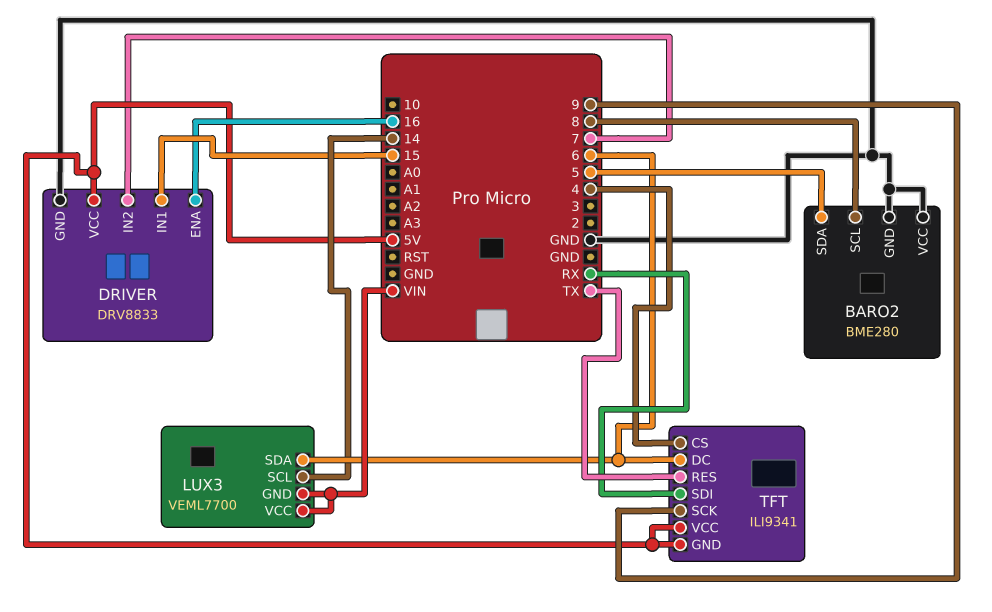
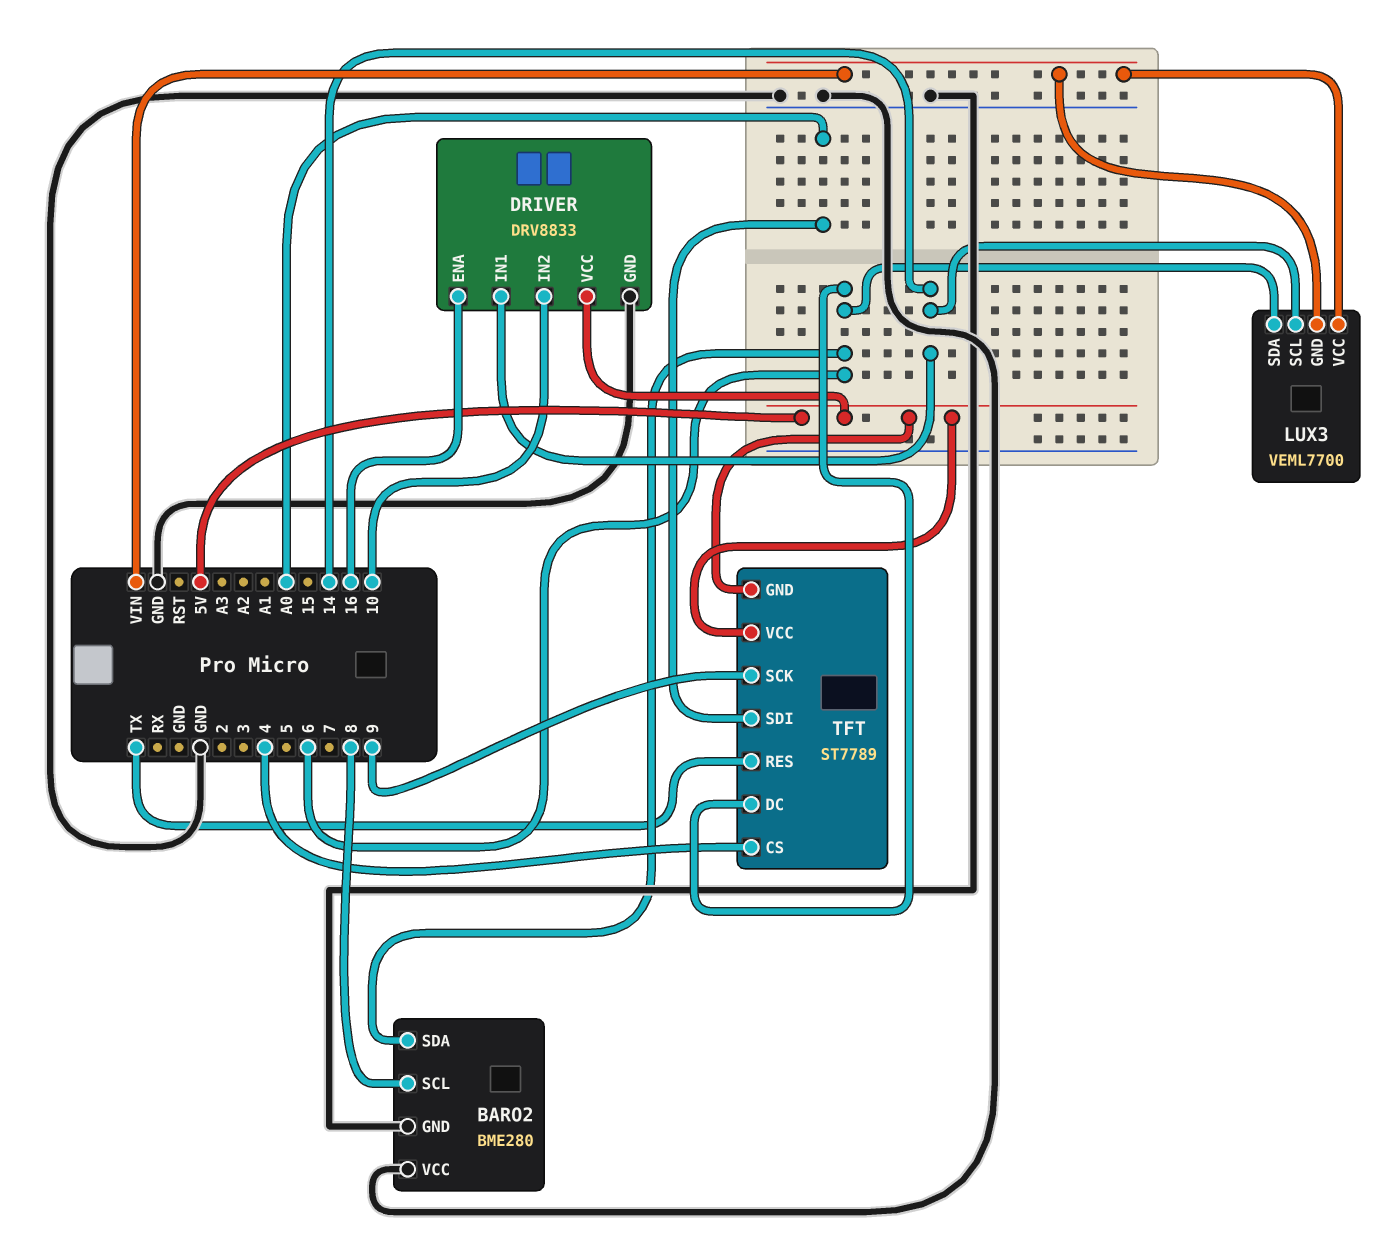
BARO2 pin SDA: 5 -> 6
DRIVER pin IN1: 15 -> 14
DRIVER pin IN2: 7 -> 10
TFT: ILI9341 -> ST7789
TFT pin SDI: RX -> A0

